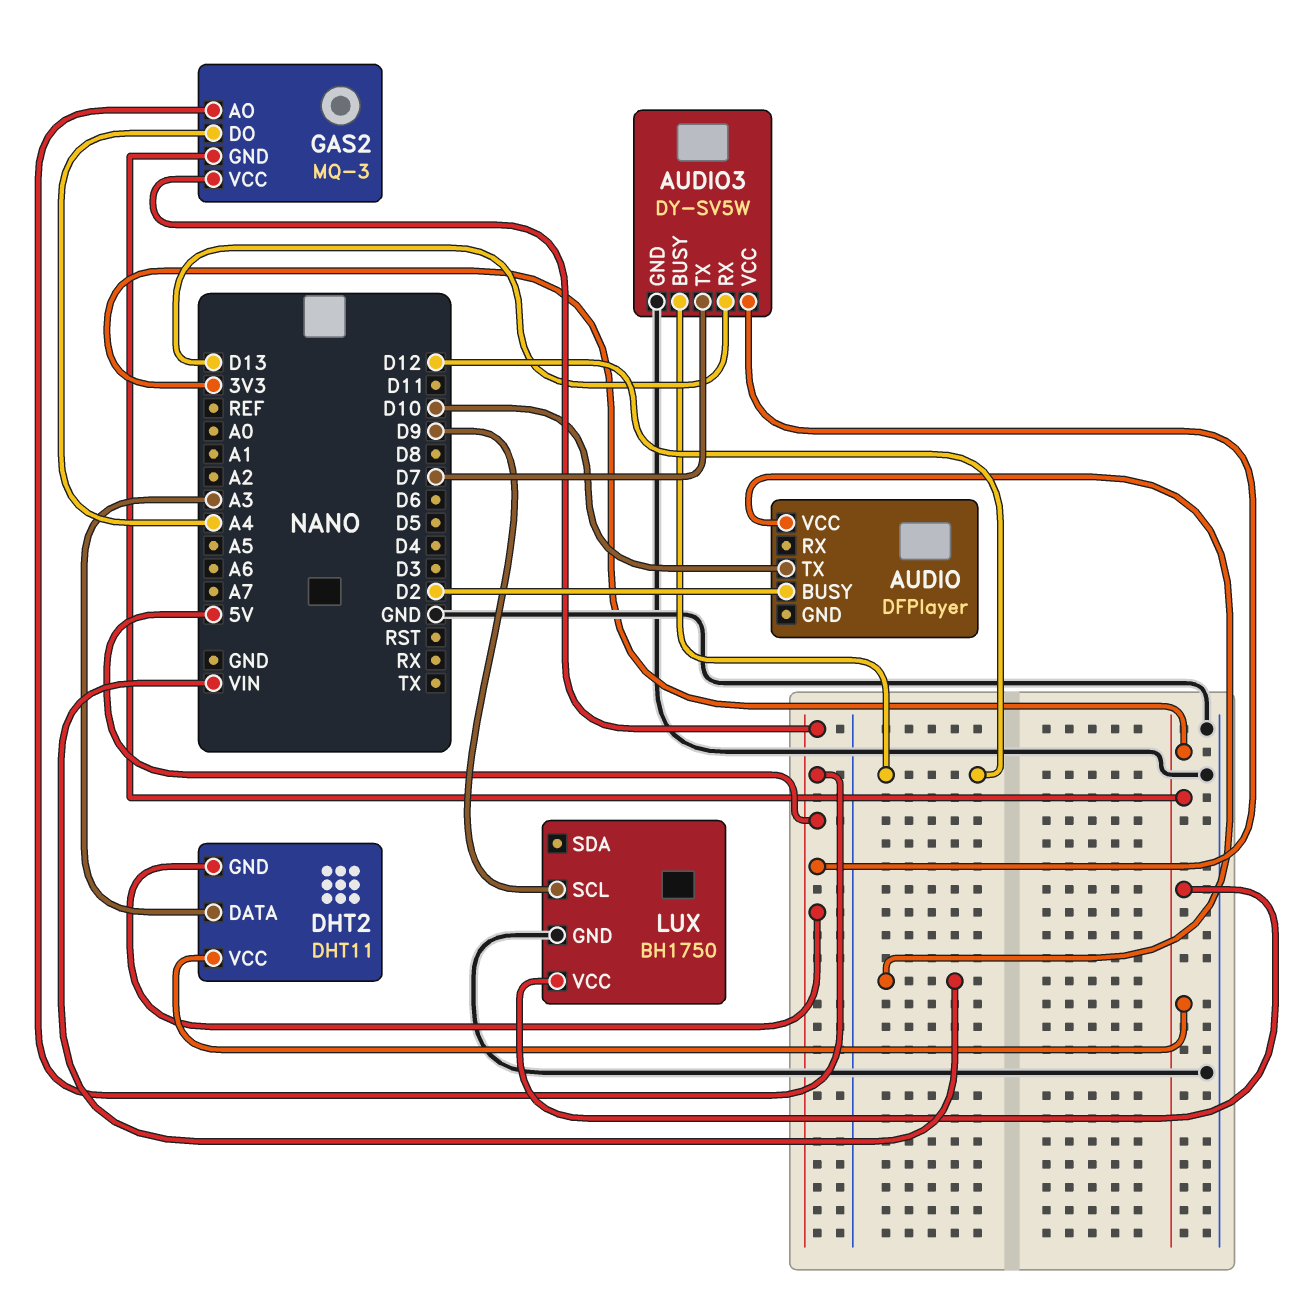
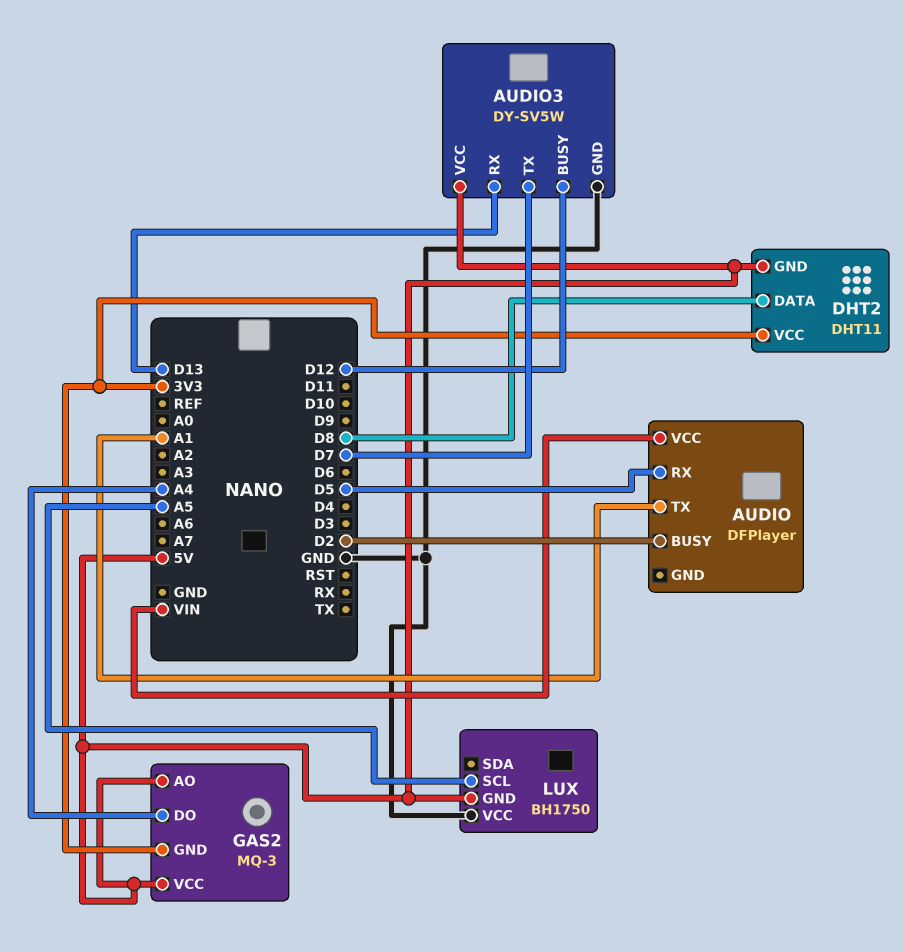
AUDIO pin RX: none -> D5
AUDIO pin TX: D10 -> A1
DHT2 pin DATA: A3 -> D8
LUX pin GND: GND -> 5V
LUX pin SCL: D9 -> A5
LUX pin VCC: 3V3 -> GND

